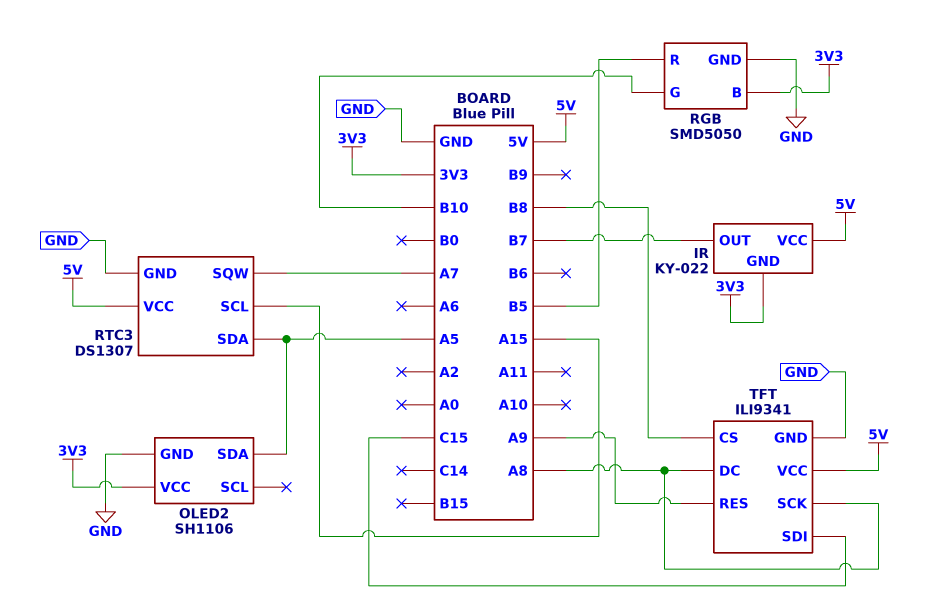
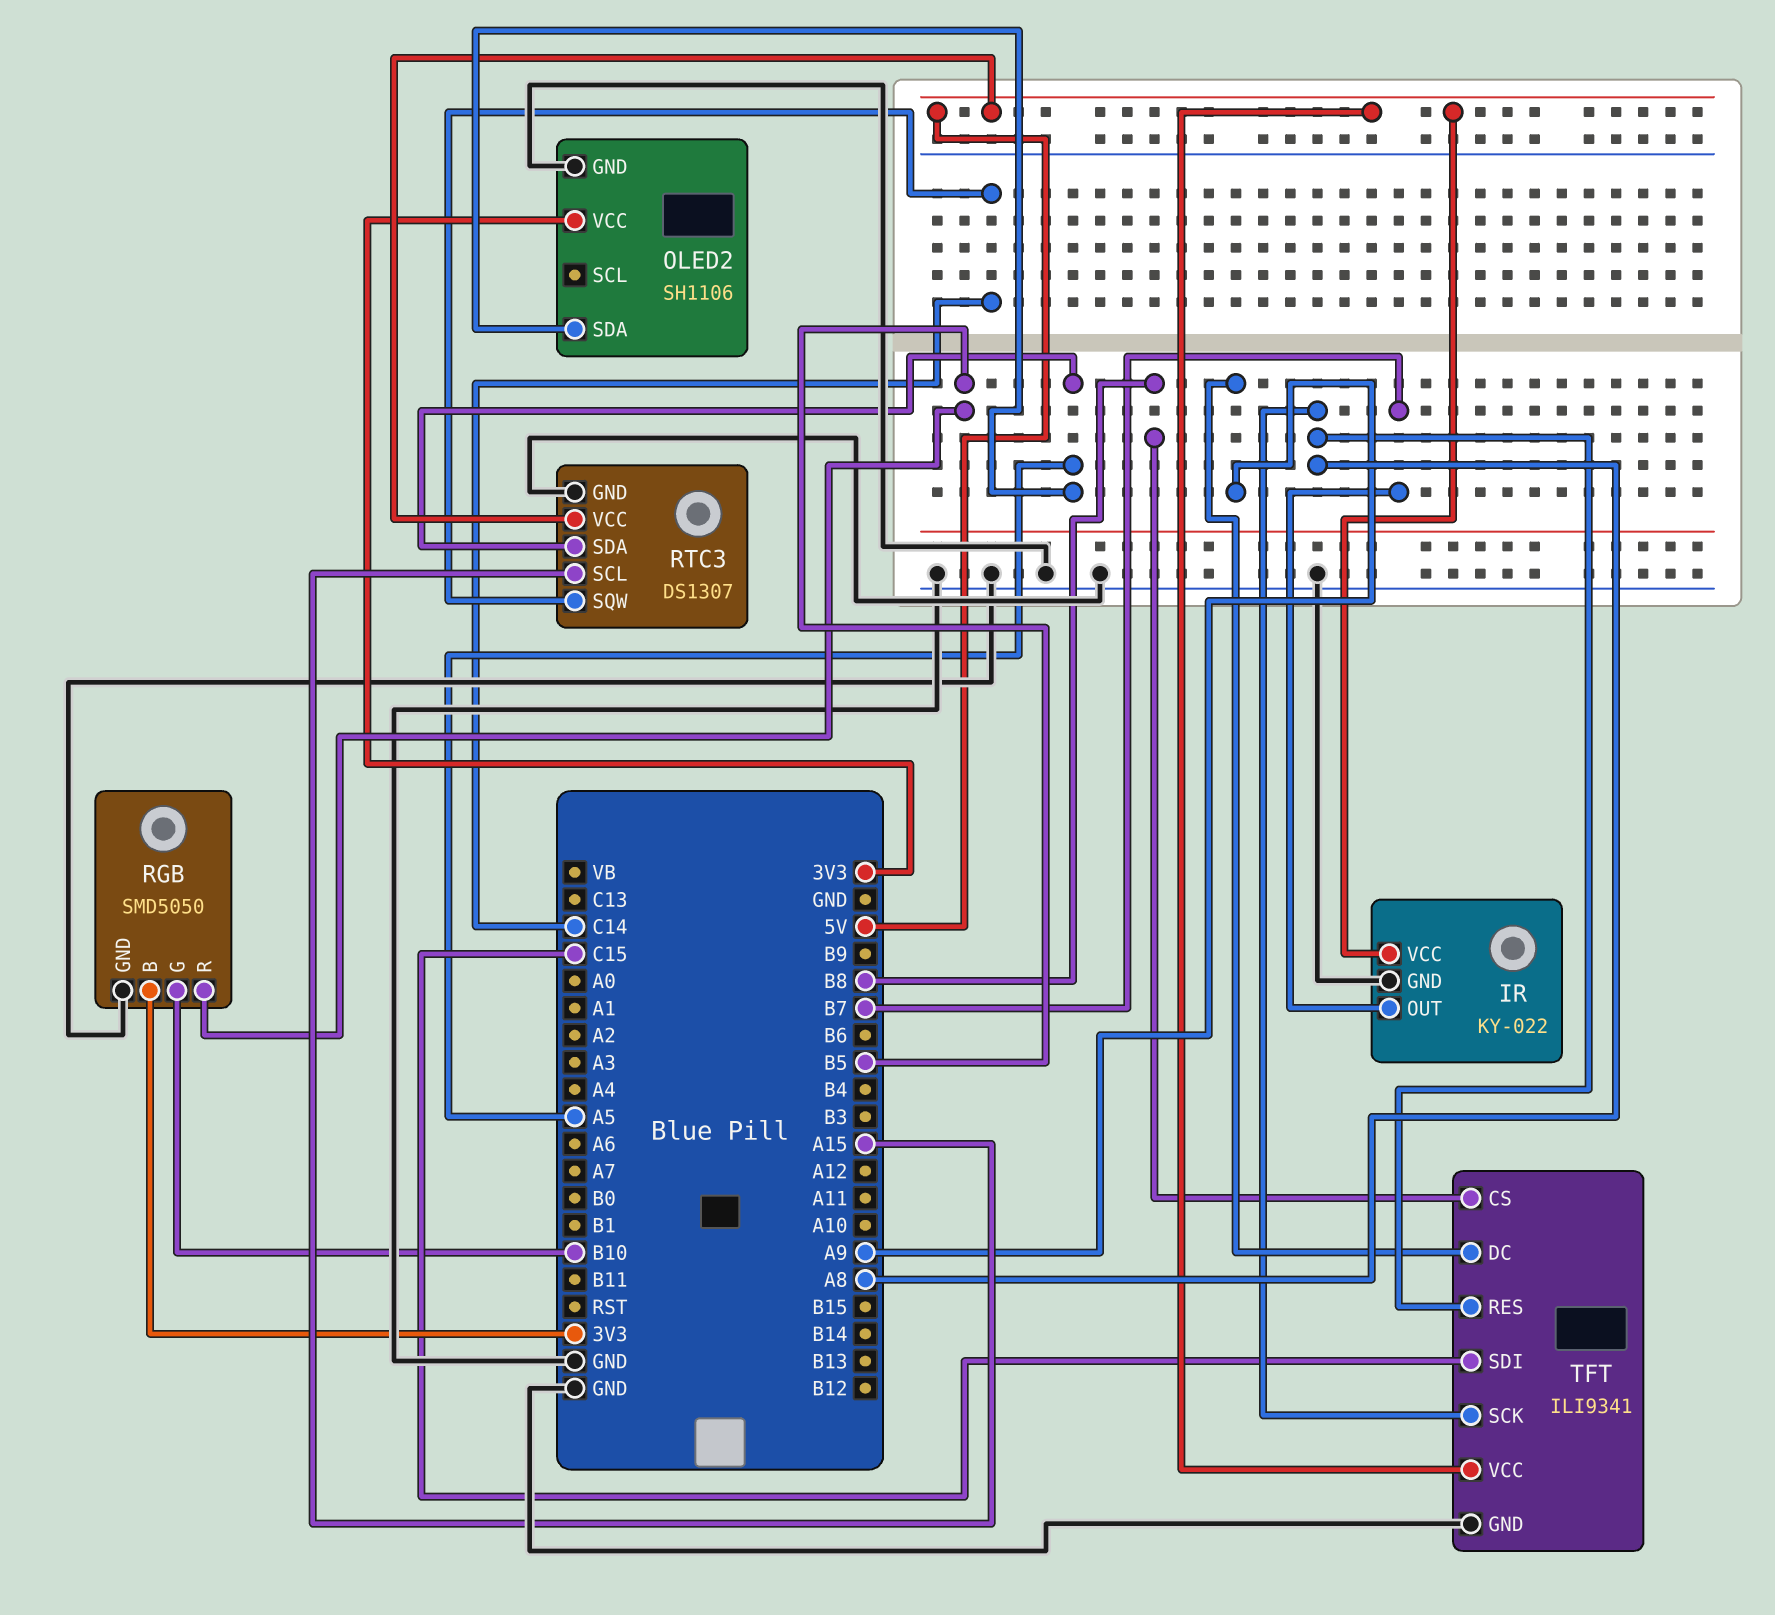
IR pin GND: 3V3 -> GND
RTC3 pin SQW: A7 -> C14
TFT pin DC: A8 -> A9
TFT pin RES: A9 -> A8

